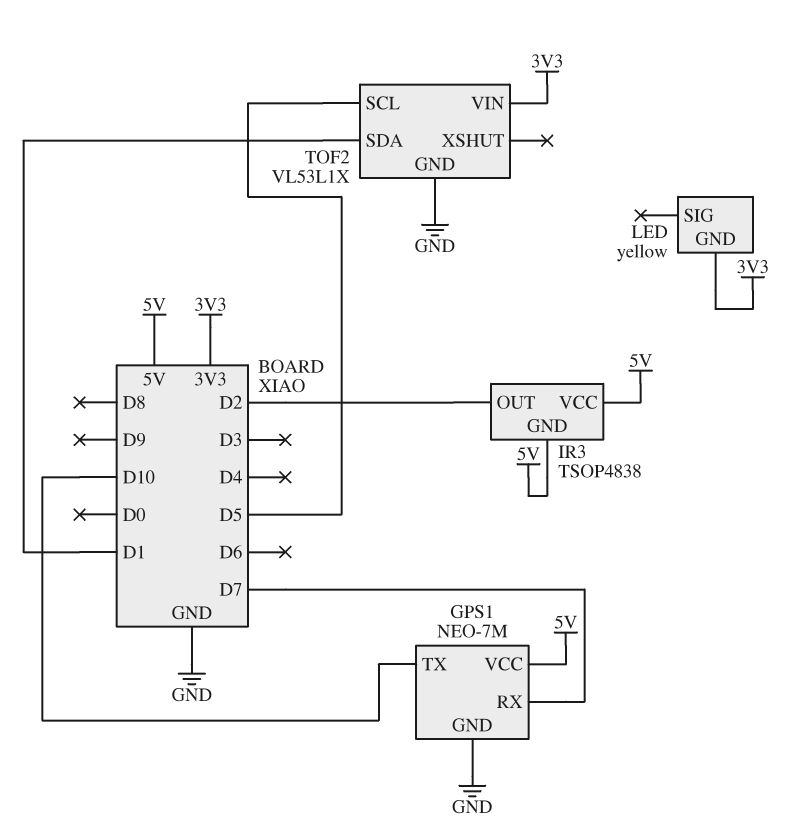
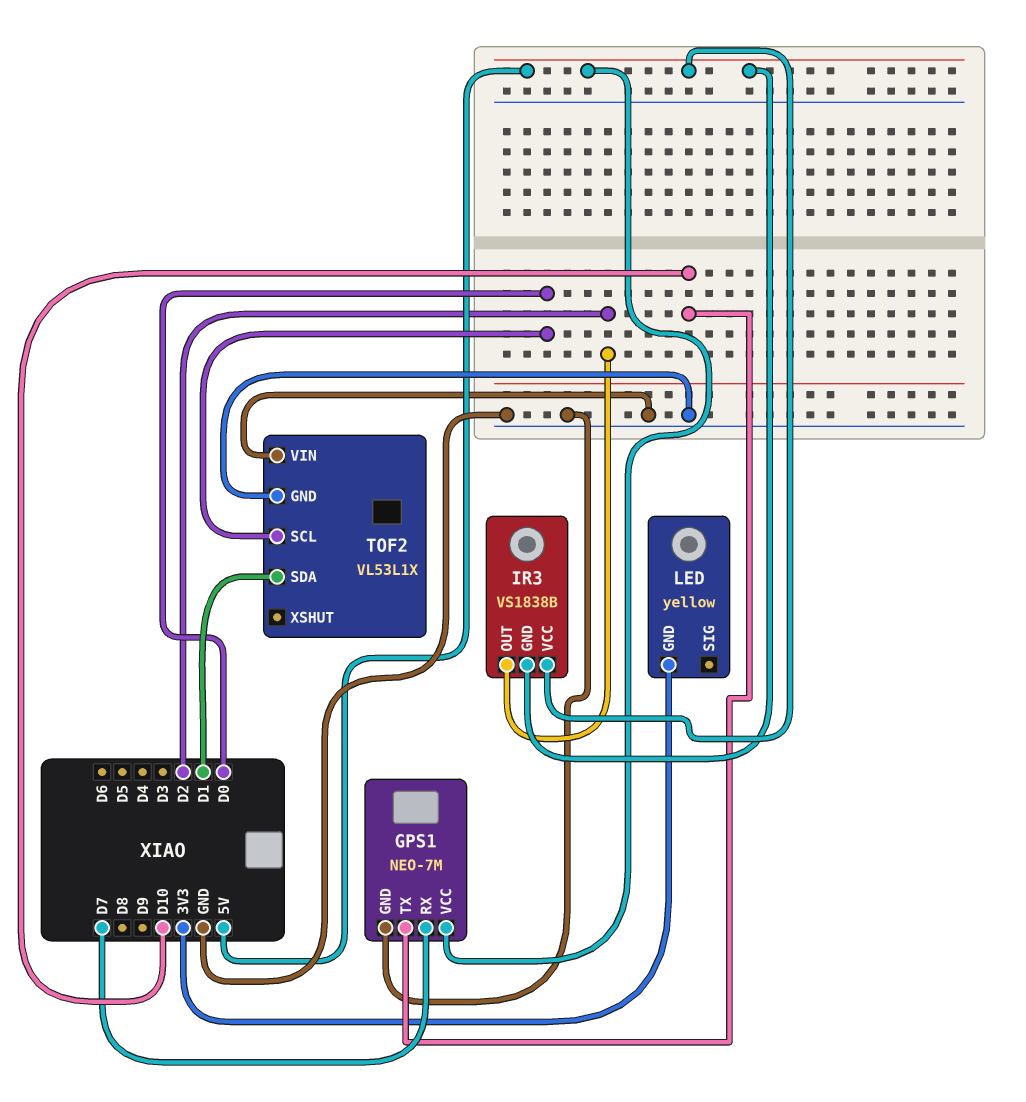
IR3: TSOP4838 -> VS1838B
TOF2 pin SCL: D5 -> D0
TOF2 pin VIN: 3V3 -> GND

